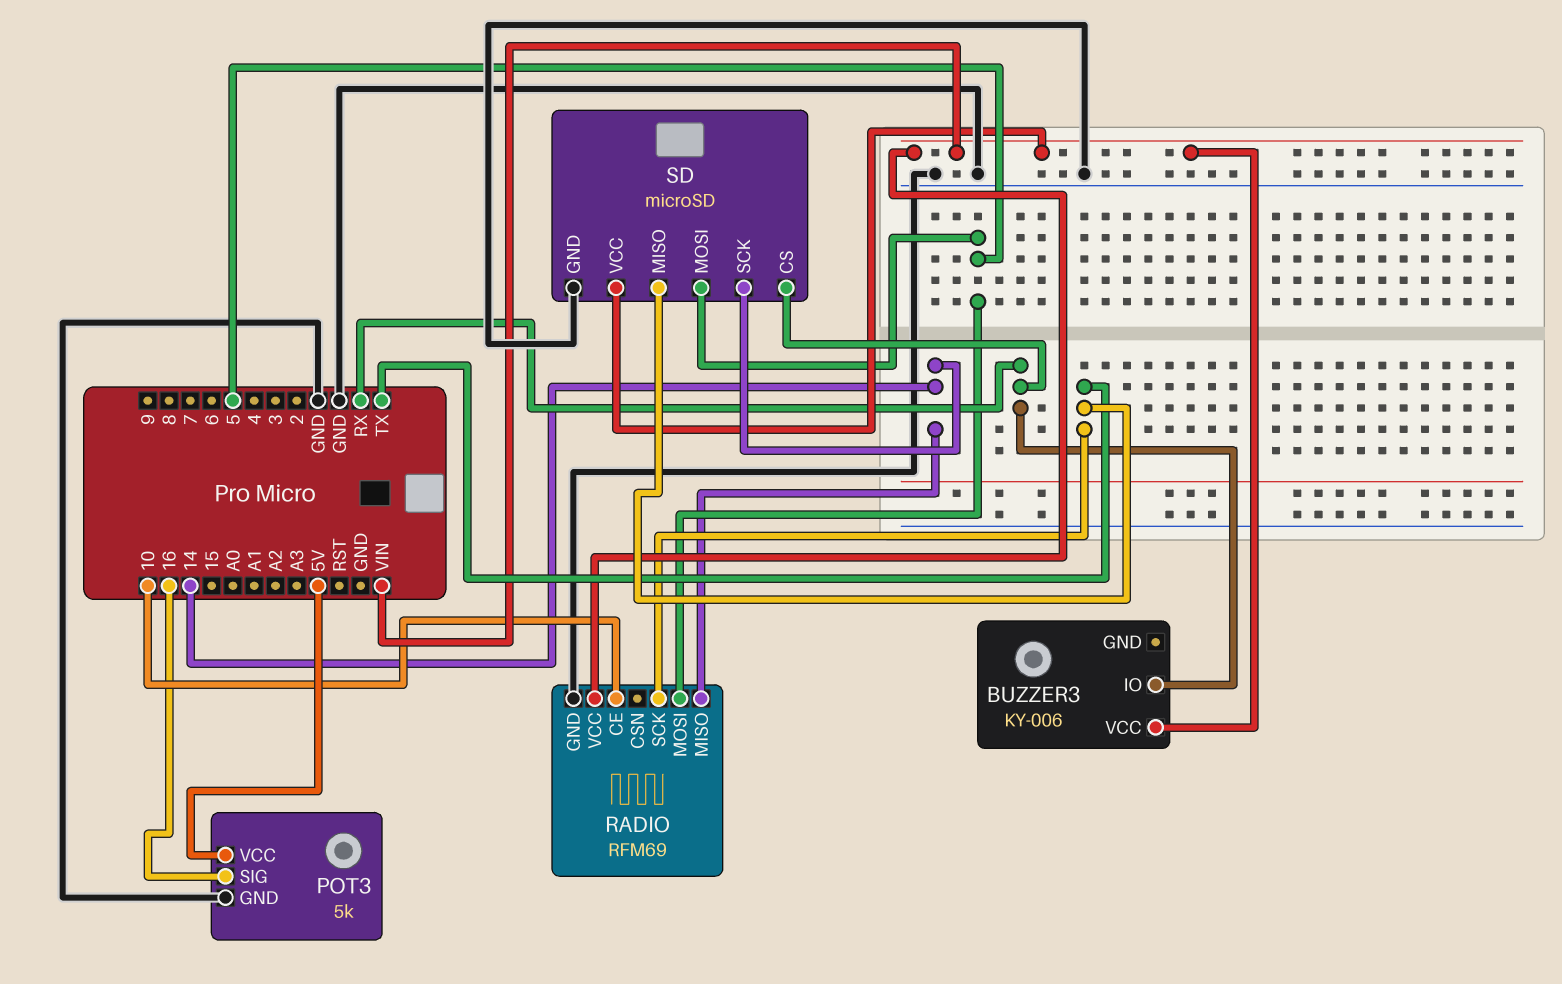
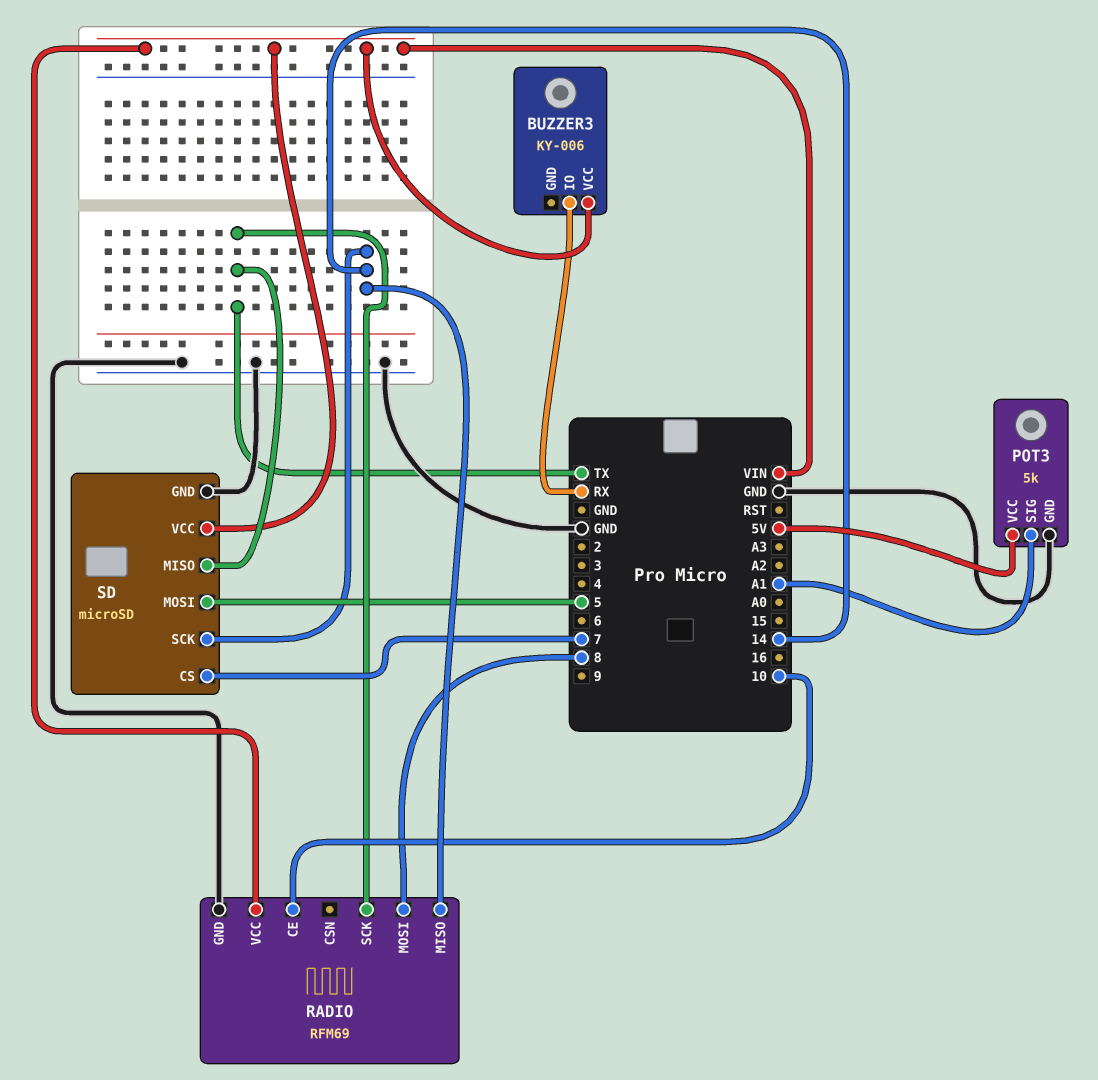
POT3 pin SIG: 16 -> A1
RADIO pin MOSI: 5 -> 8
SD pin CS: RX -> 7

